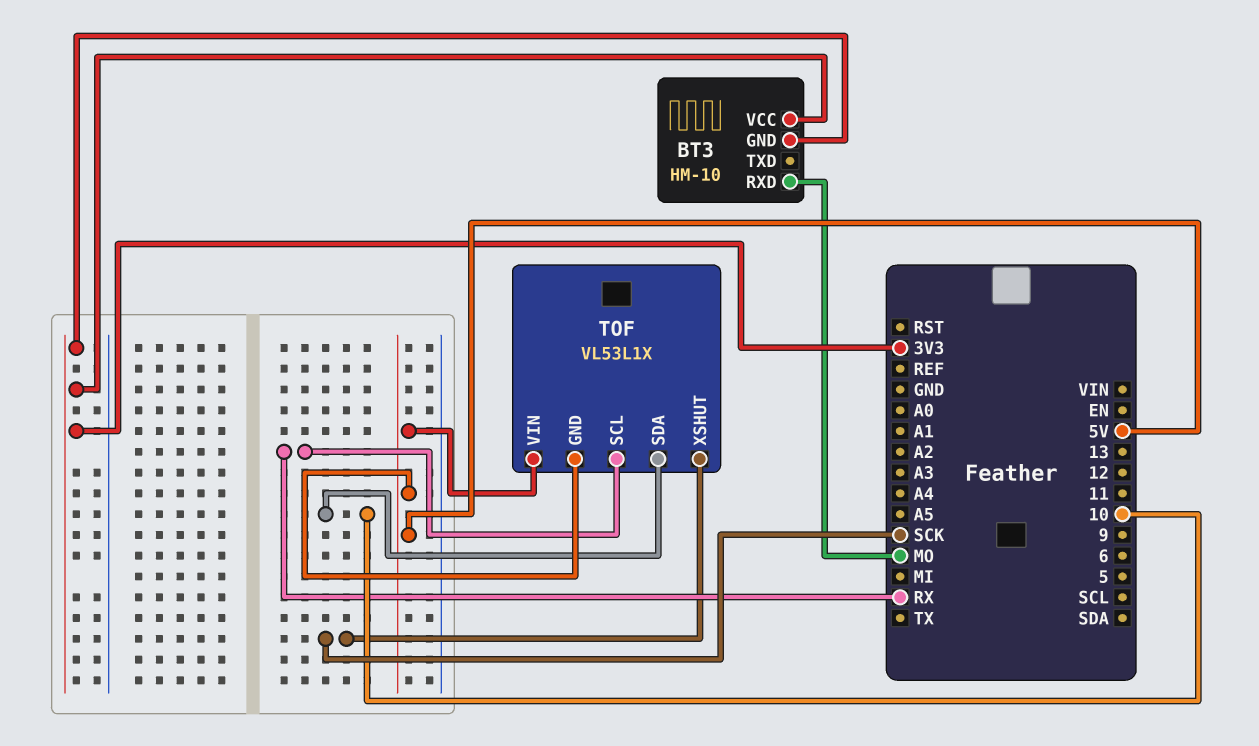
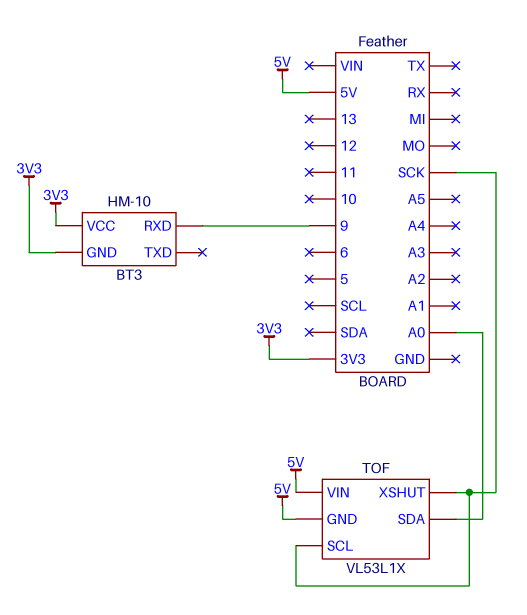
BT3 pin RXD: MO -> 9
TOF pin SCL: RX -> SCK
TOF pin SDA: 10 -> A0

